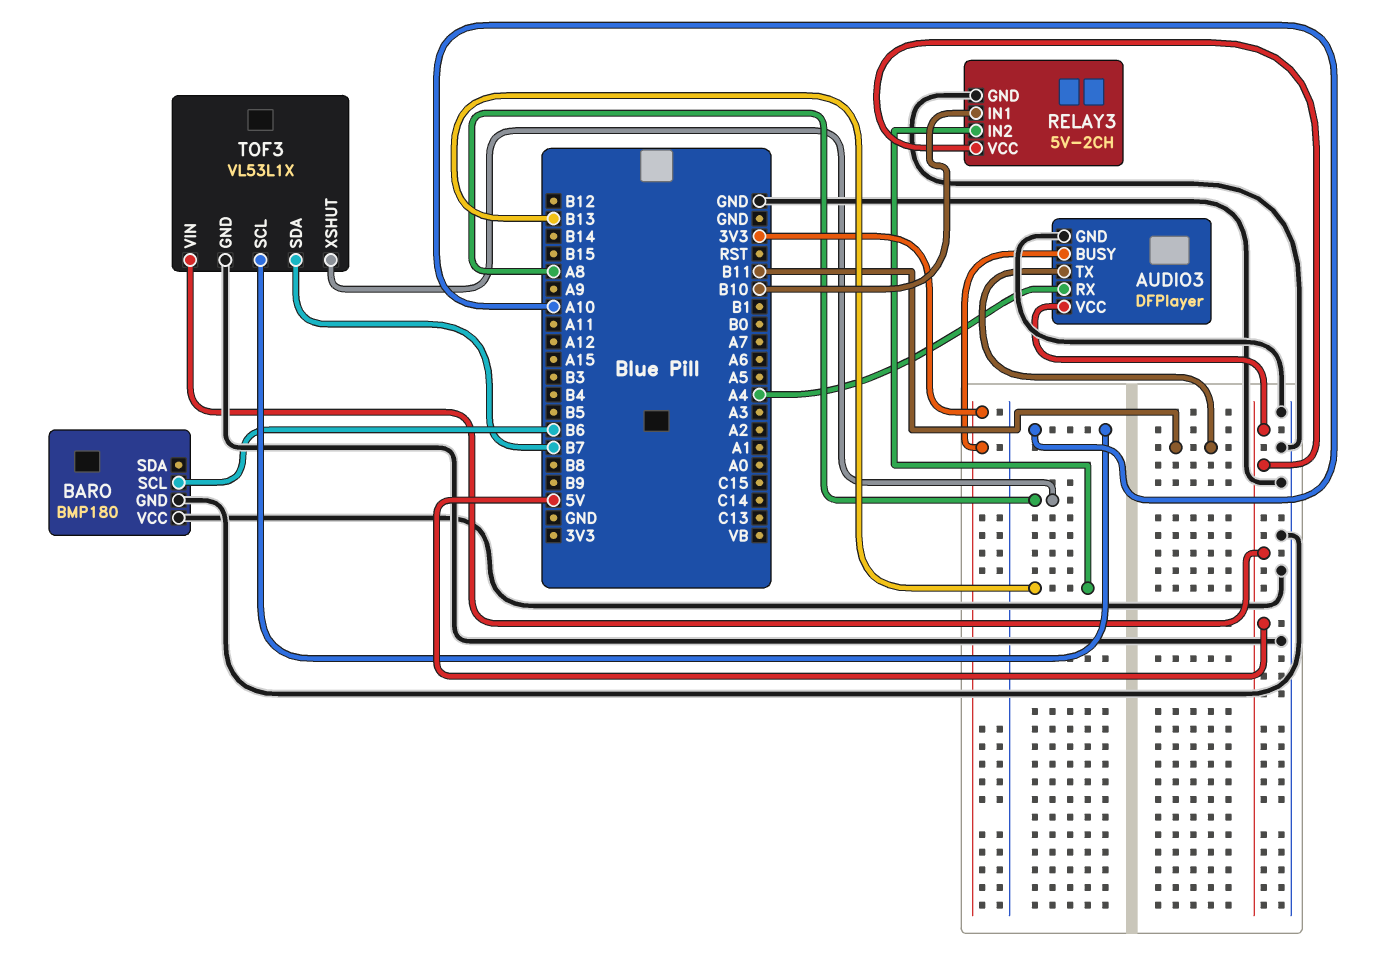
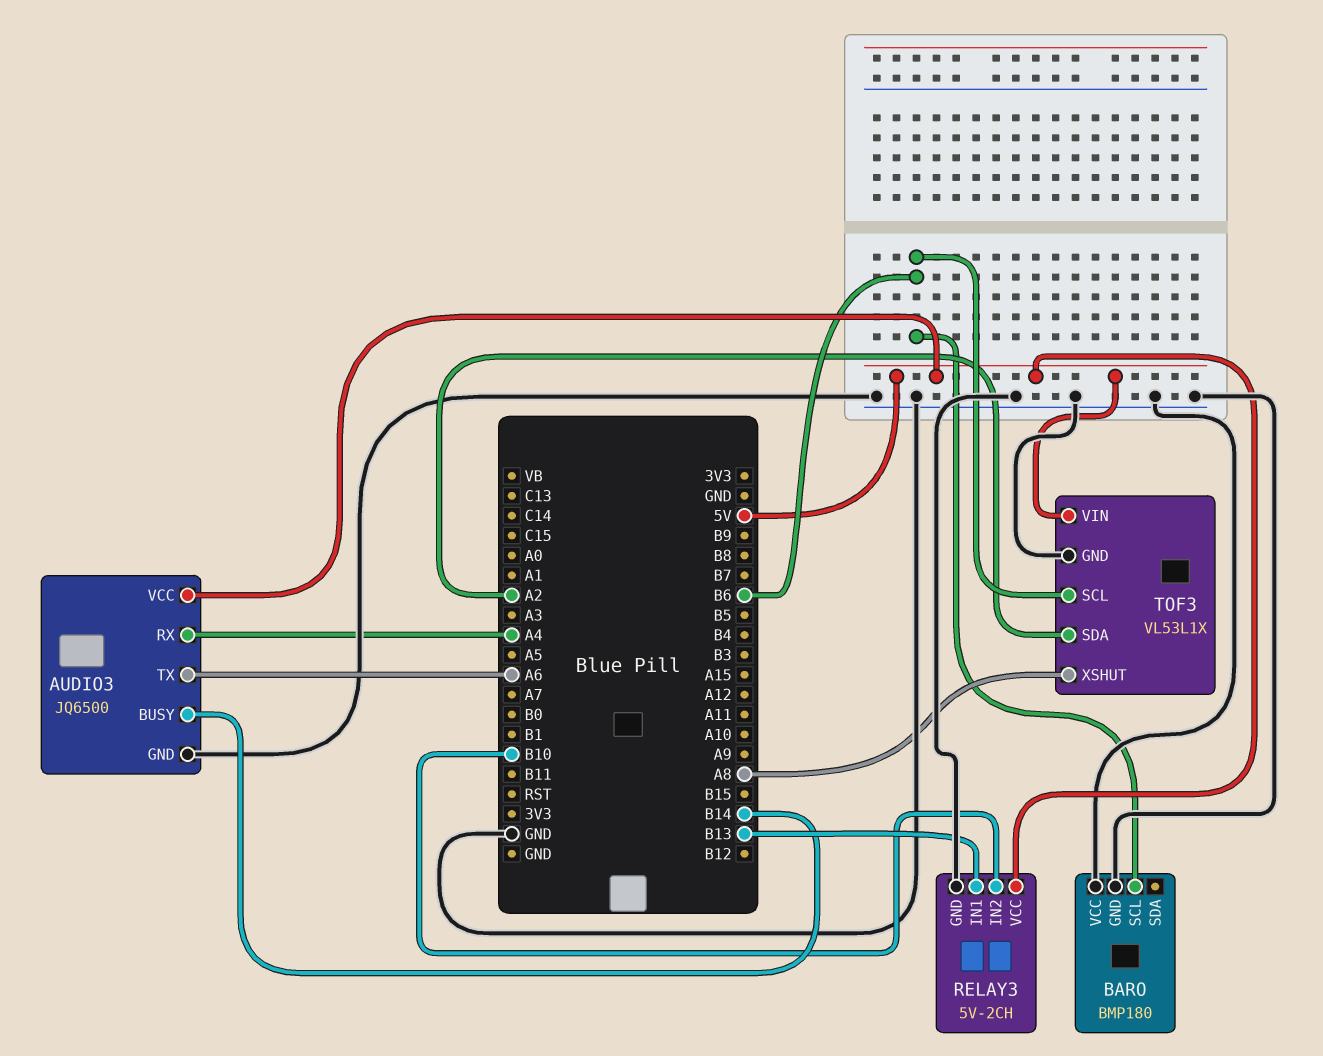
AUDIO3: DFPlayer -> JQ6500
AUDIO3 pin BUSY: 3V3 -> B14
AUDIO3 pin TX: B11 -> A6
RELAY3 pin IN1: B10 -> B13
RELAY3 pin IN2: B13 -> B10
TOF3 pin SCL: A10 -> B6
TOF3 pin SDA: B7 -> A2

